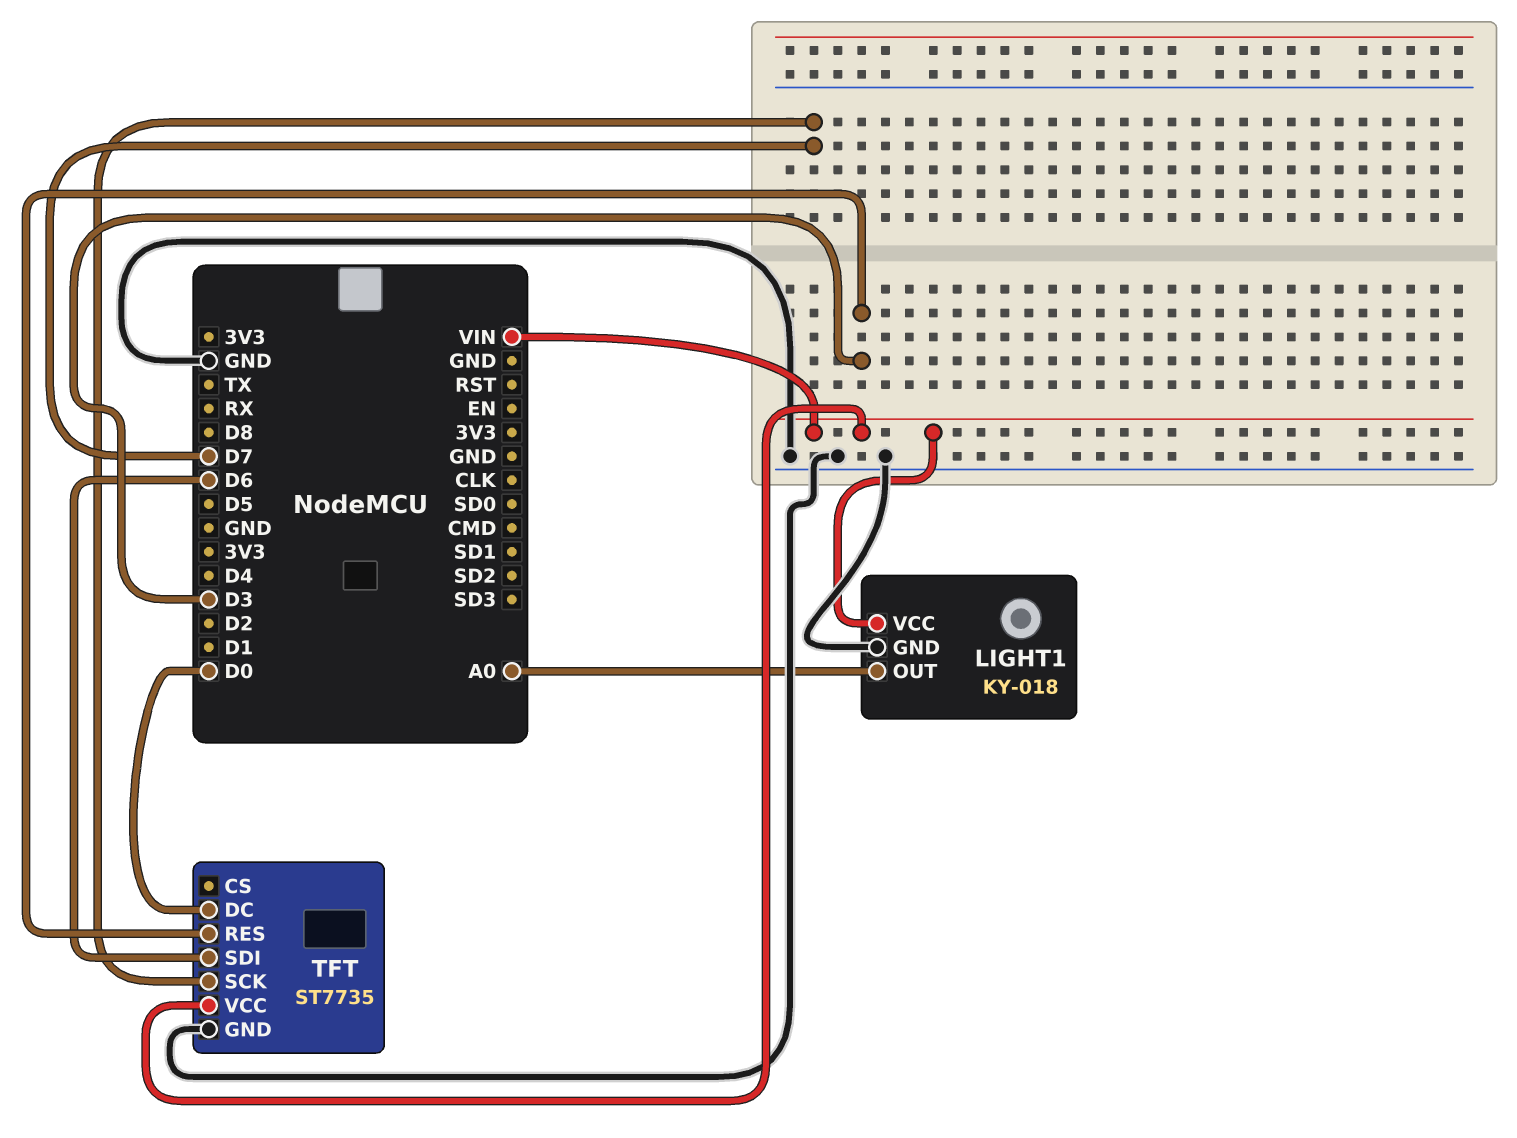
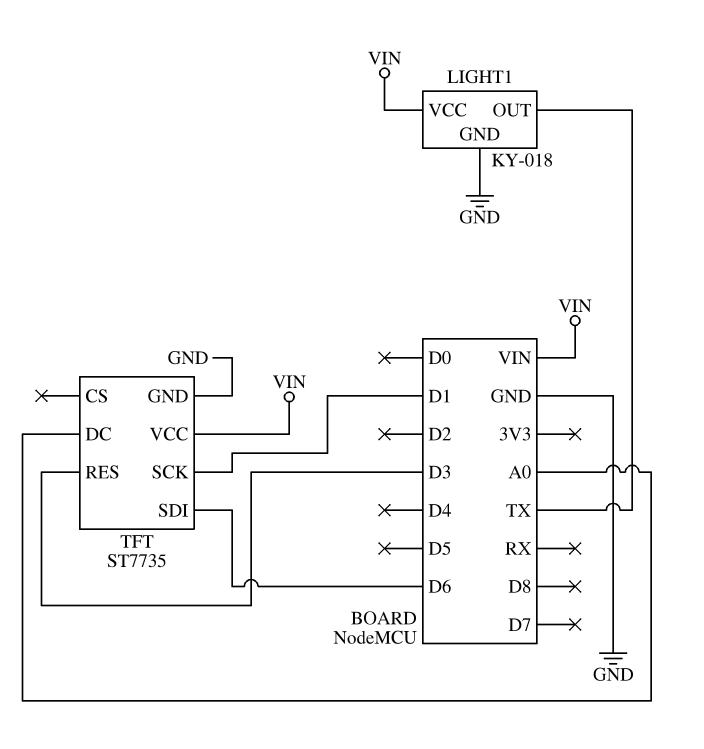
LIGHT1 pin OUT: A0 -> TX
TFT pin DC: D0 -> A0
TFT pin SCK: D7 -> D1

